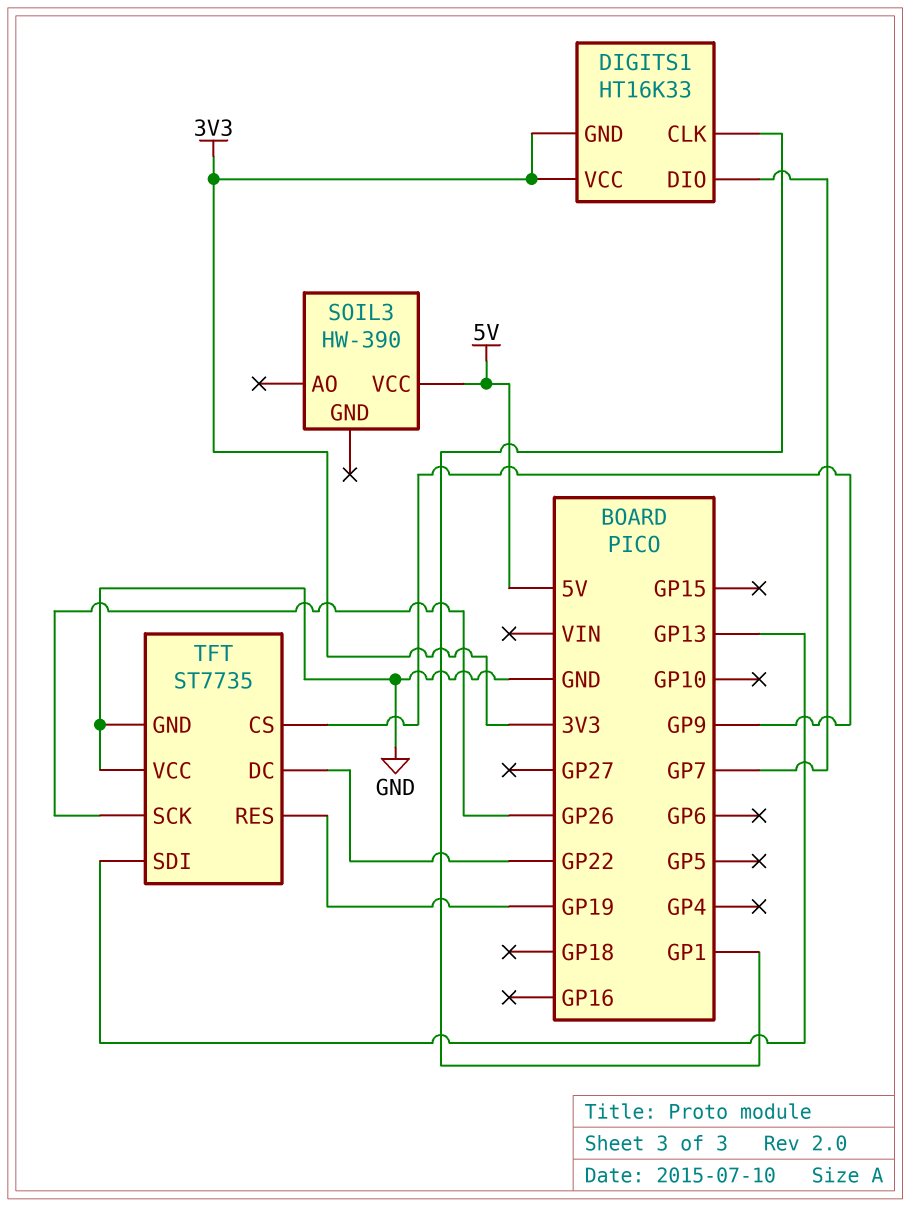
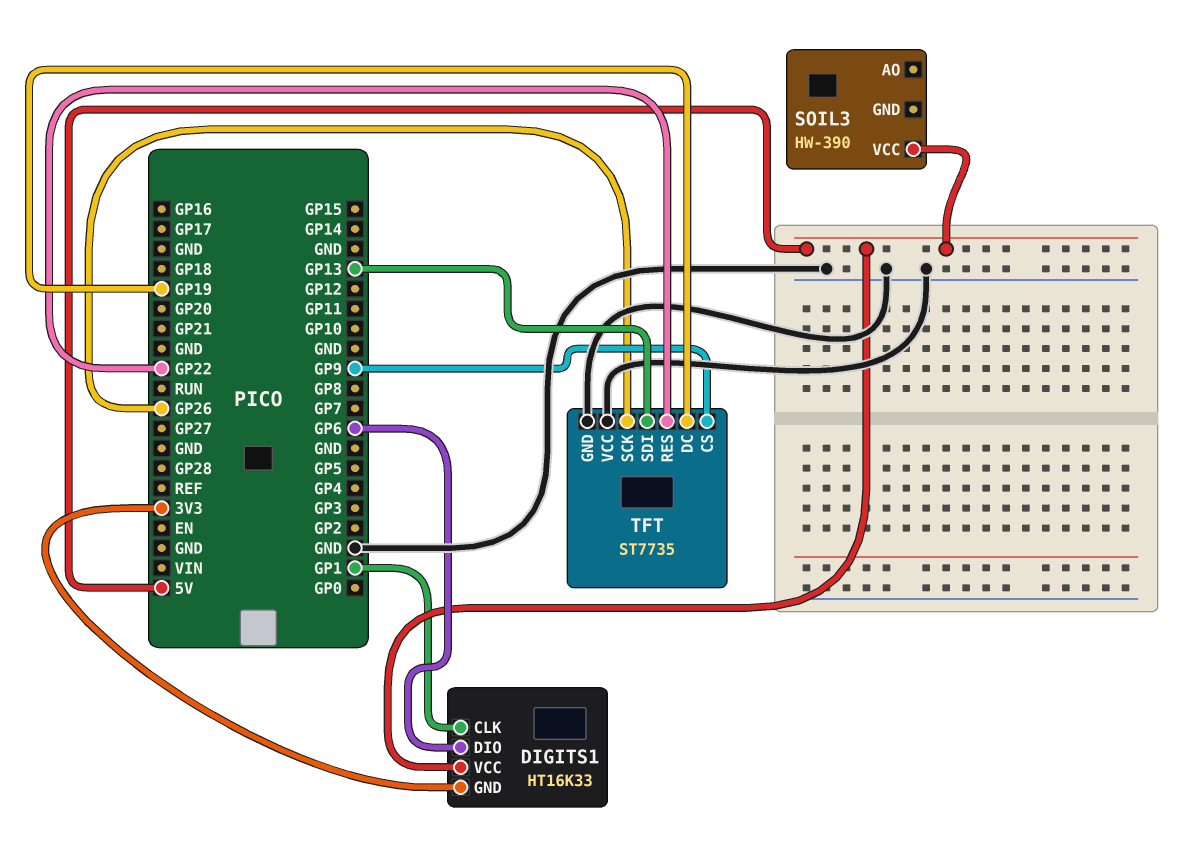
DIGITS1 pin DIO: GP7 -> GP6
DIGITS1 pin VCC: 3V3 -> 5V
TFT pin DC: GP22 -> GP19
TFT pin RES: GP19 -> GP22

